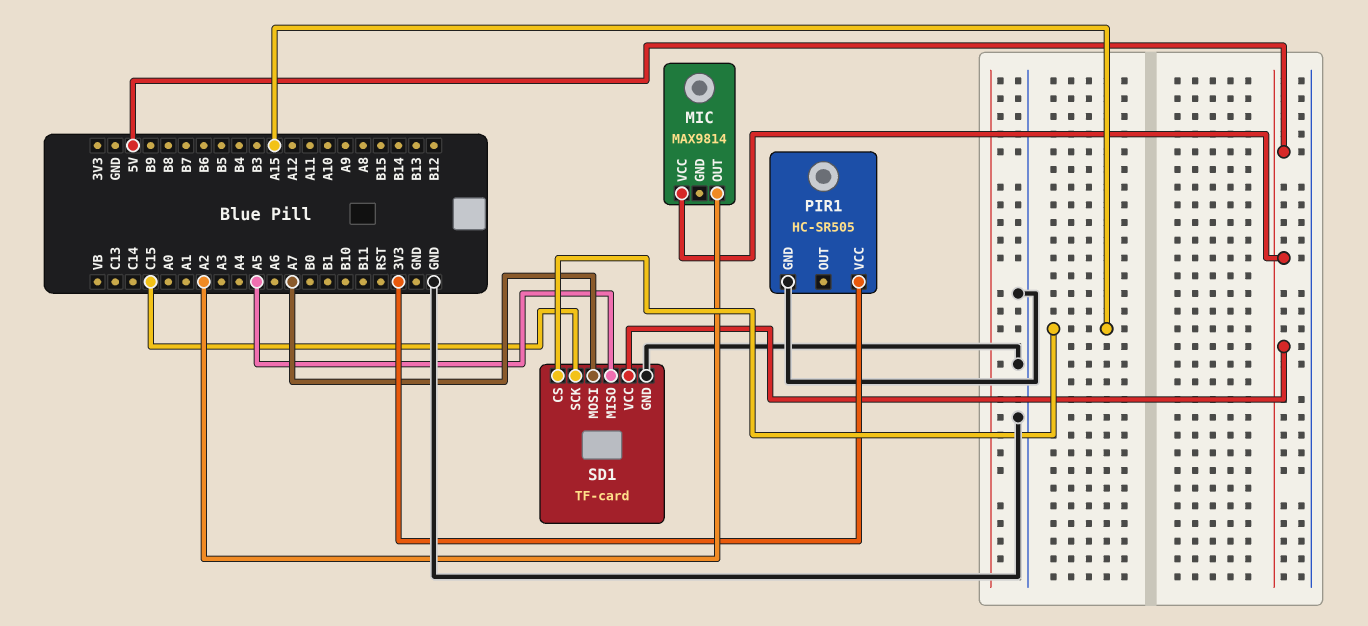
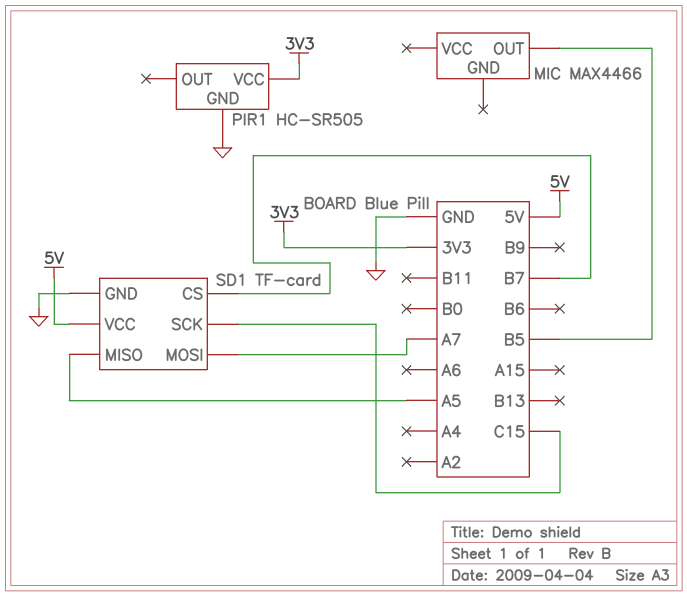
MIC: MAX9814 -> MAX4466
MIC pin OUT: A2 -> B5
MIC pin VCC: 5V -> none
SD1 pin CS: A15 -> B7

